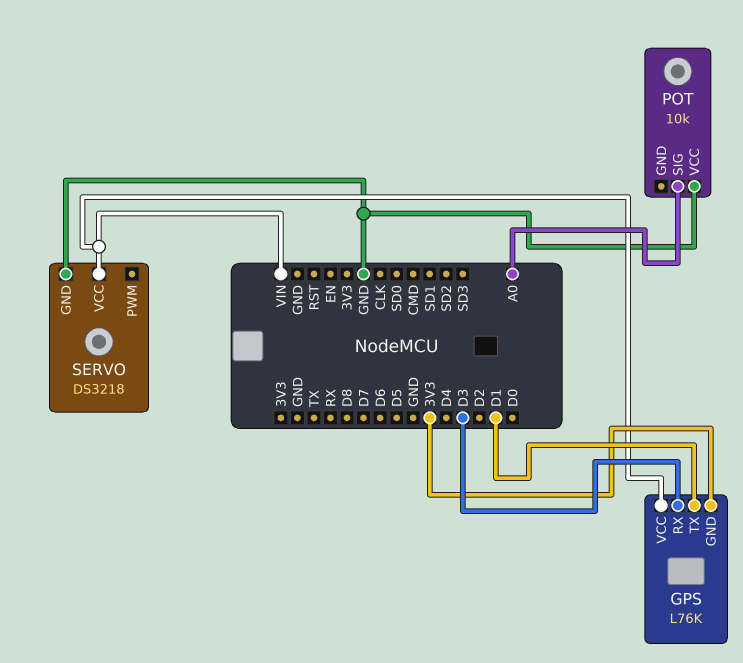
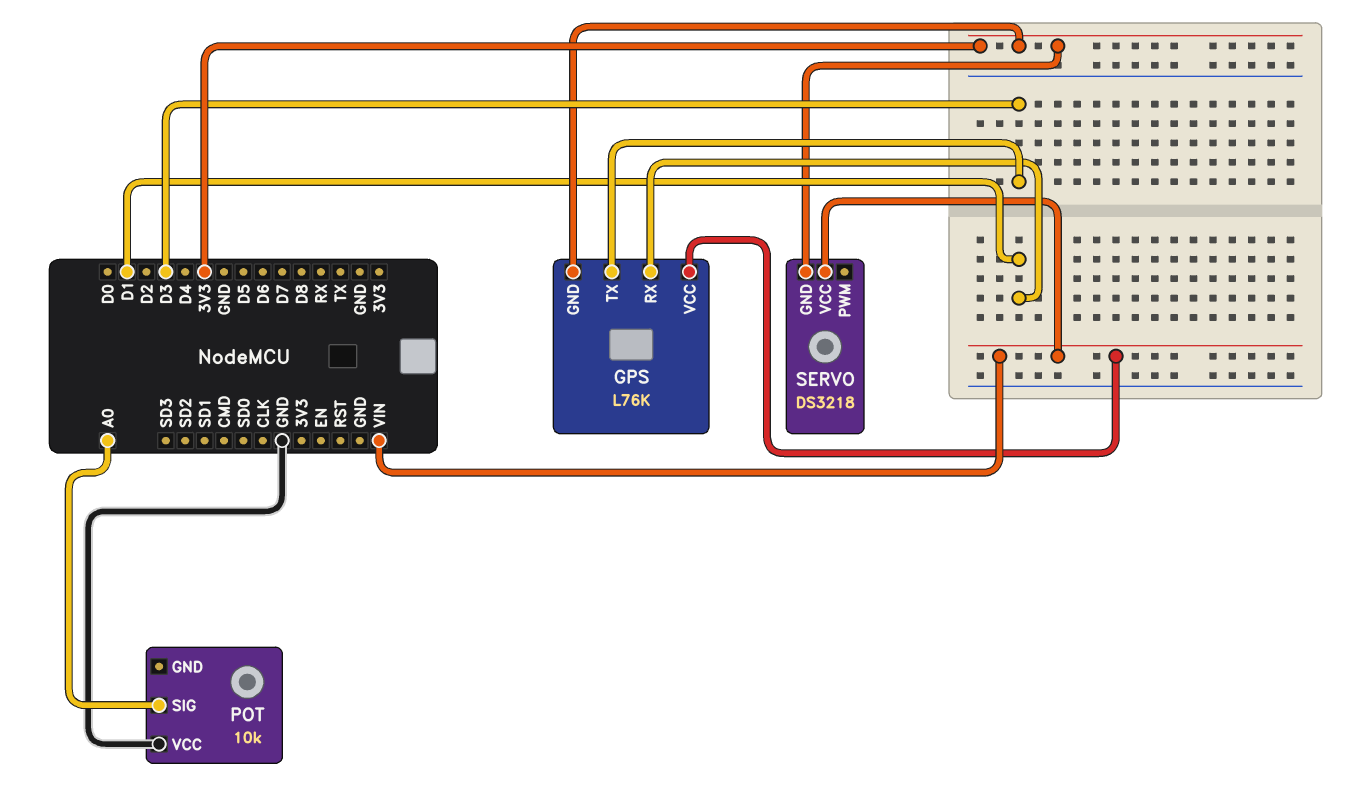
GPS pin RX: D3 -> D1
GPS pin TX: D1 -> D3
SERVO pin GND: GND -> 3V3

